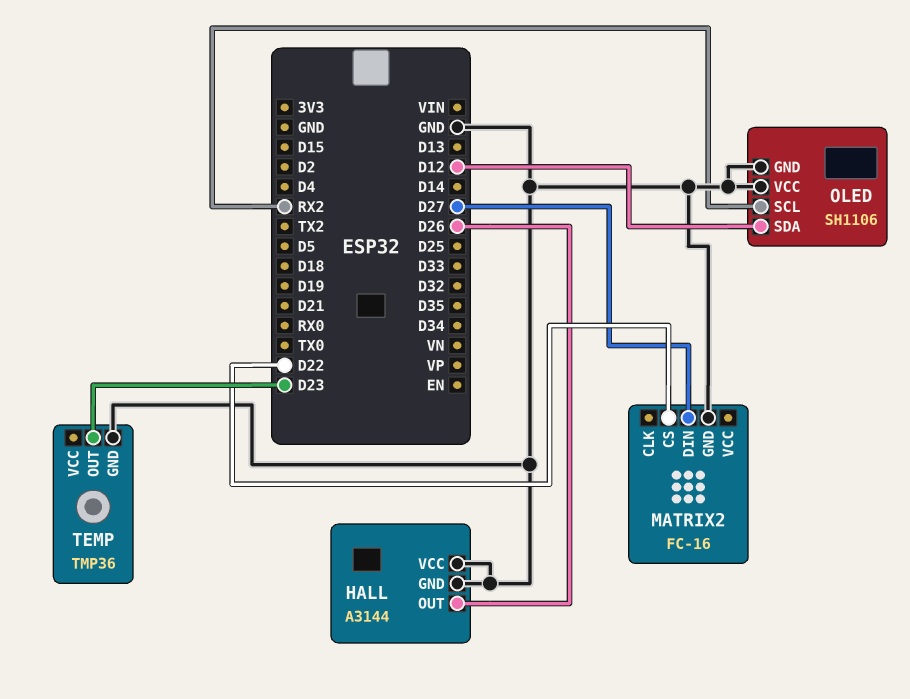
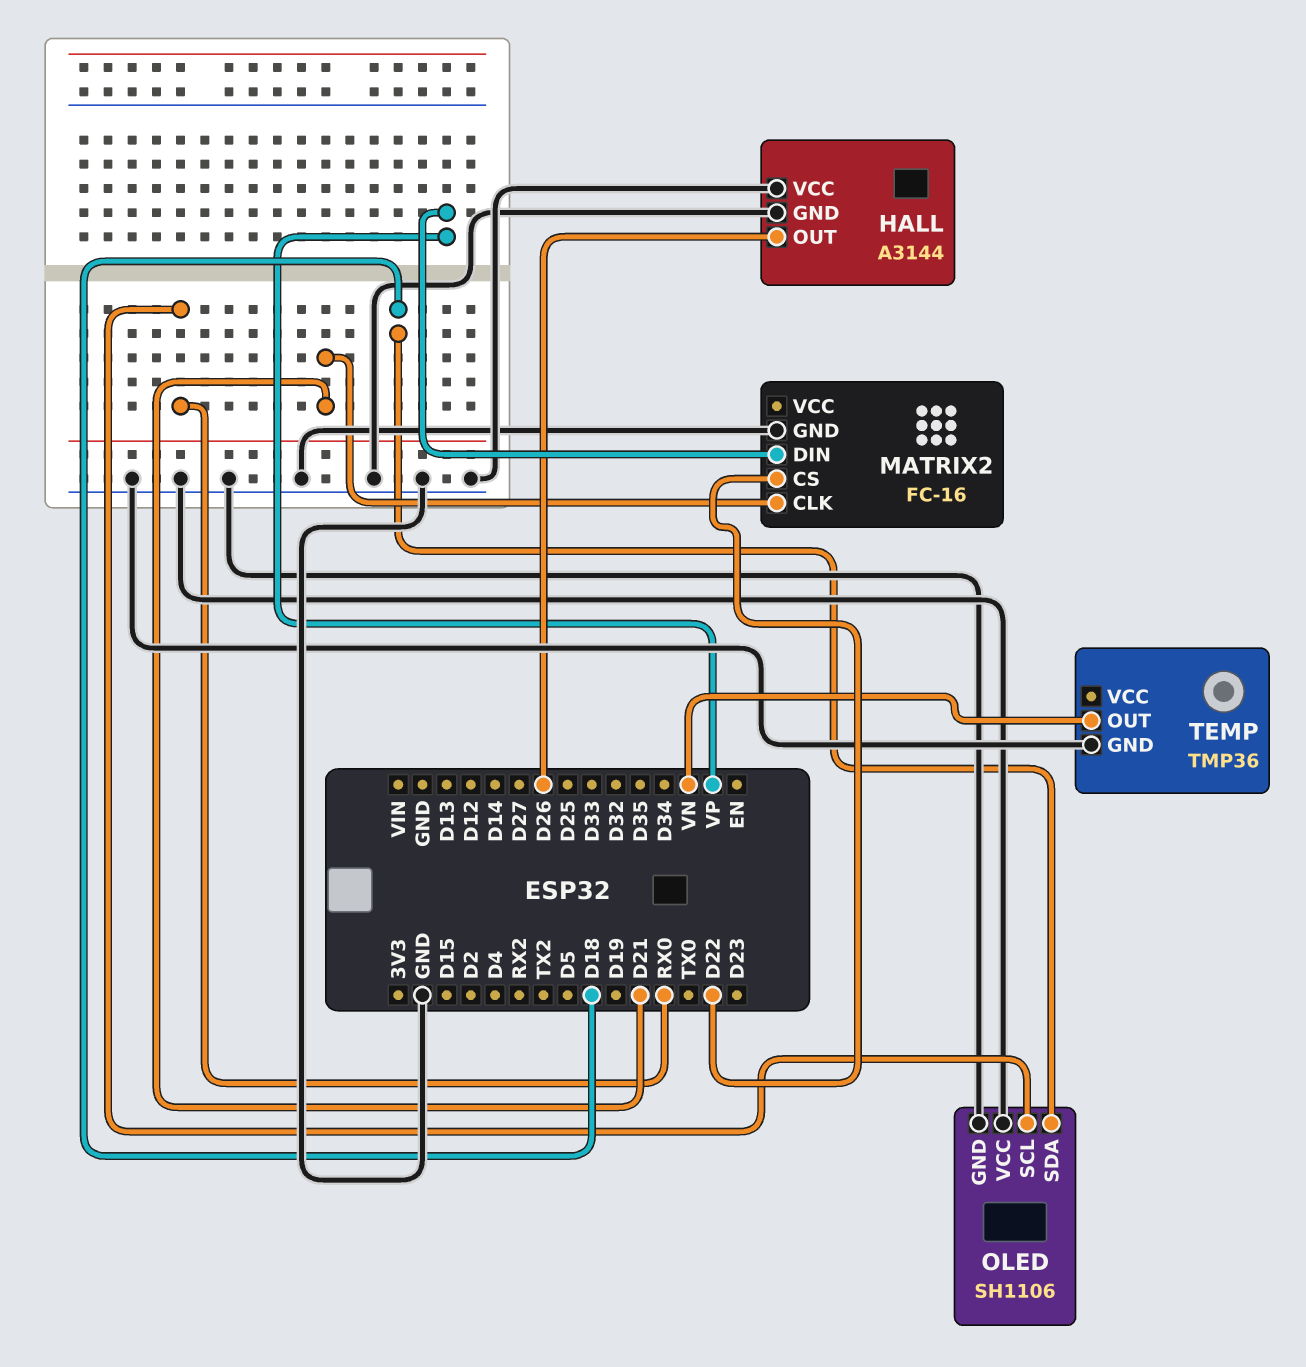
MATRIX2 pin CLK: none -> D21
MATRIX2 pin DIN: D27 -> VP
OLED pin SCL: RX2 -> RX0
OLED pin SDA: D12 -> D18
TEMP pin OUT: D23 -> VN

